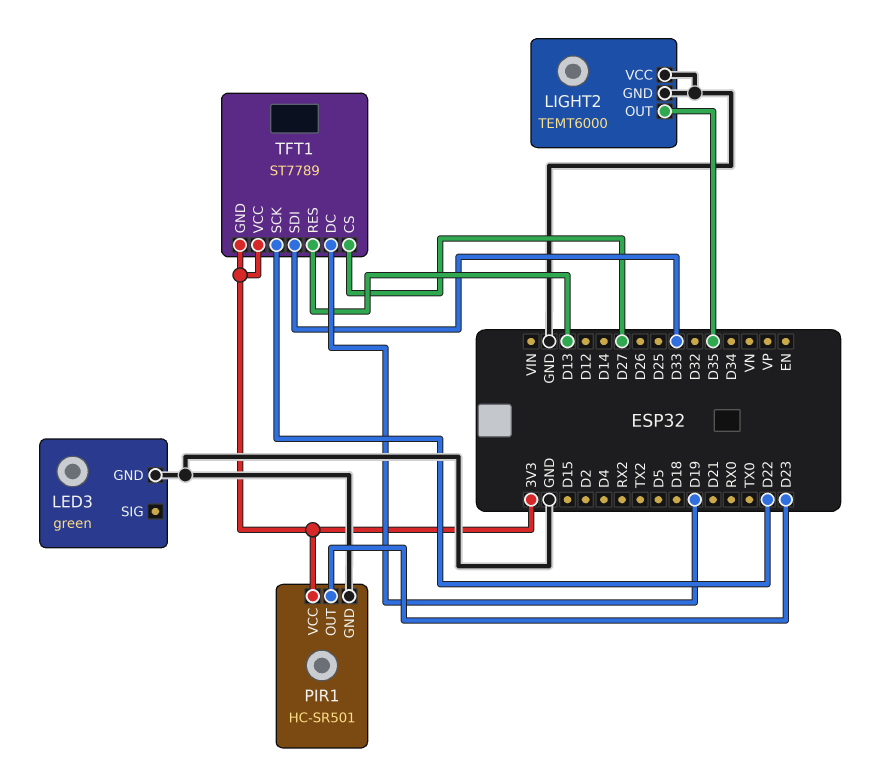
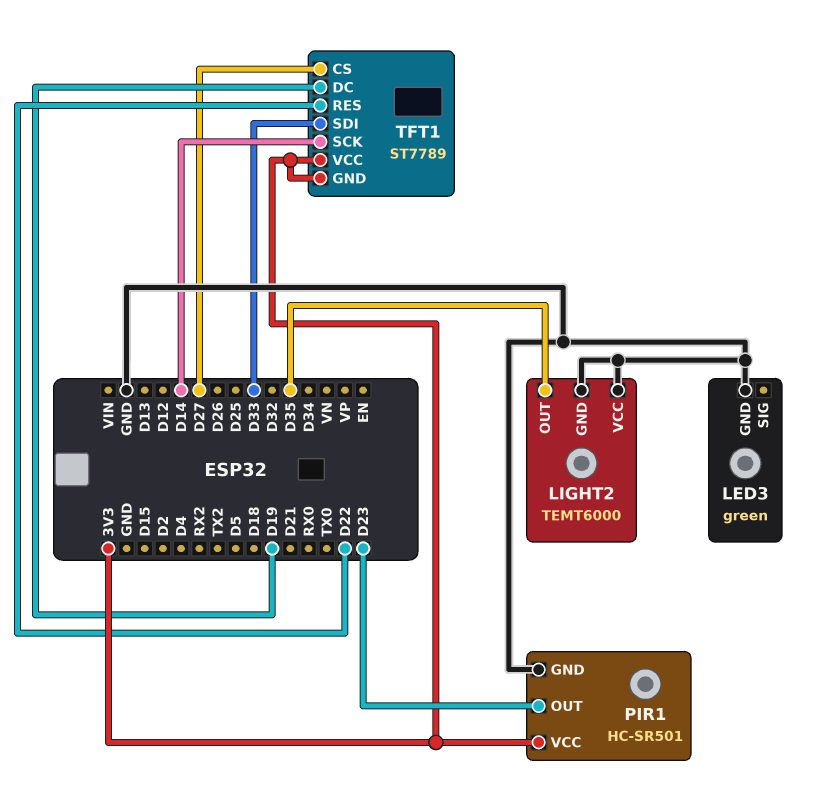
TFT1 pin RES: D13 -> D22
TFT1 pin SCK: D22 -> D14

